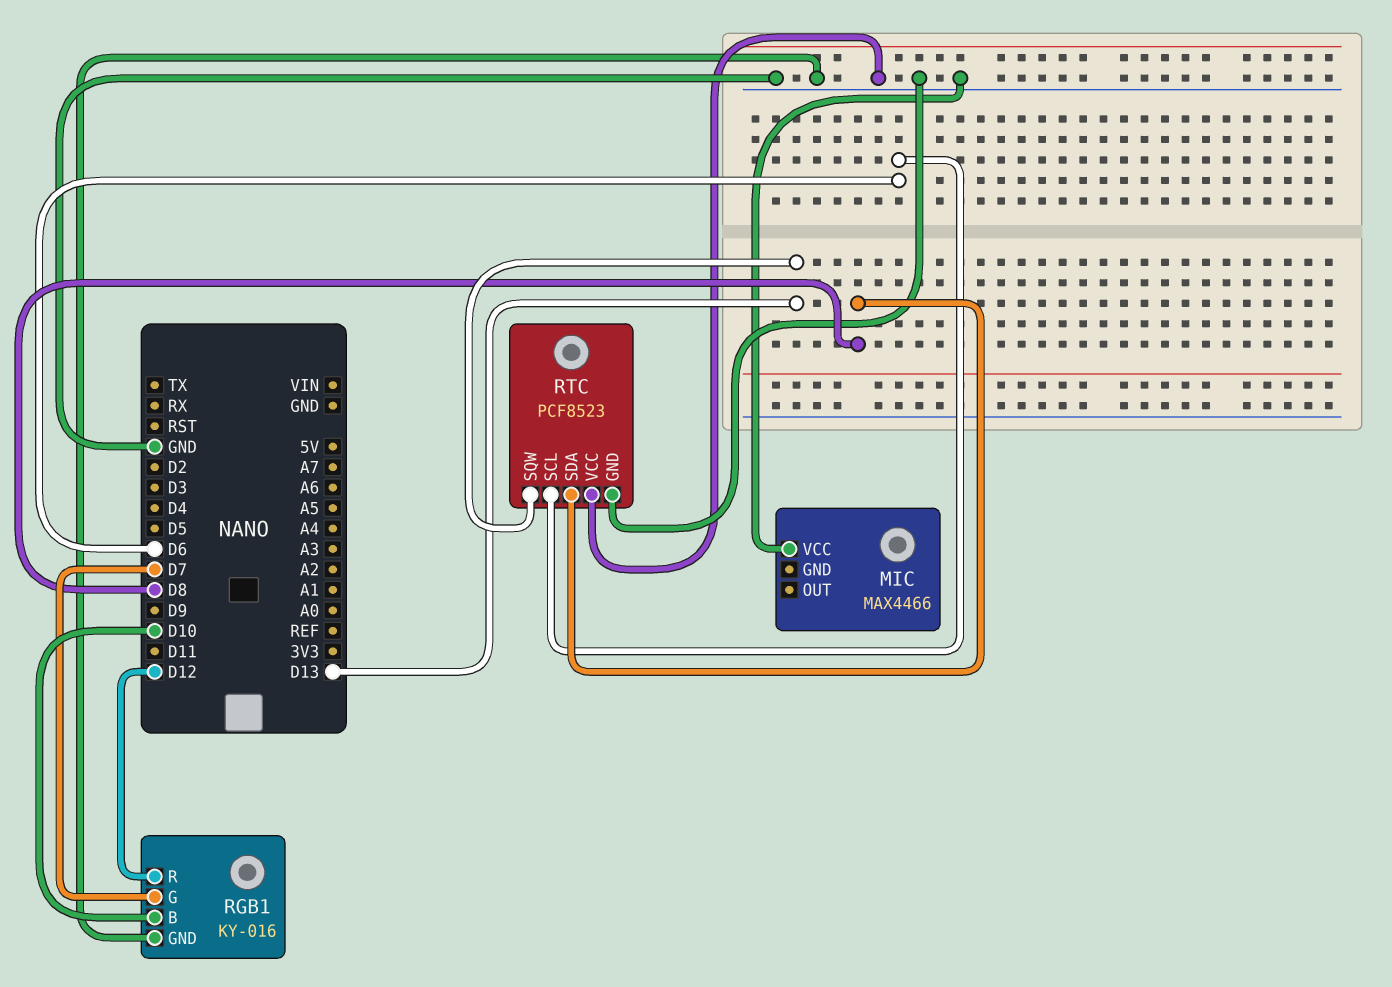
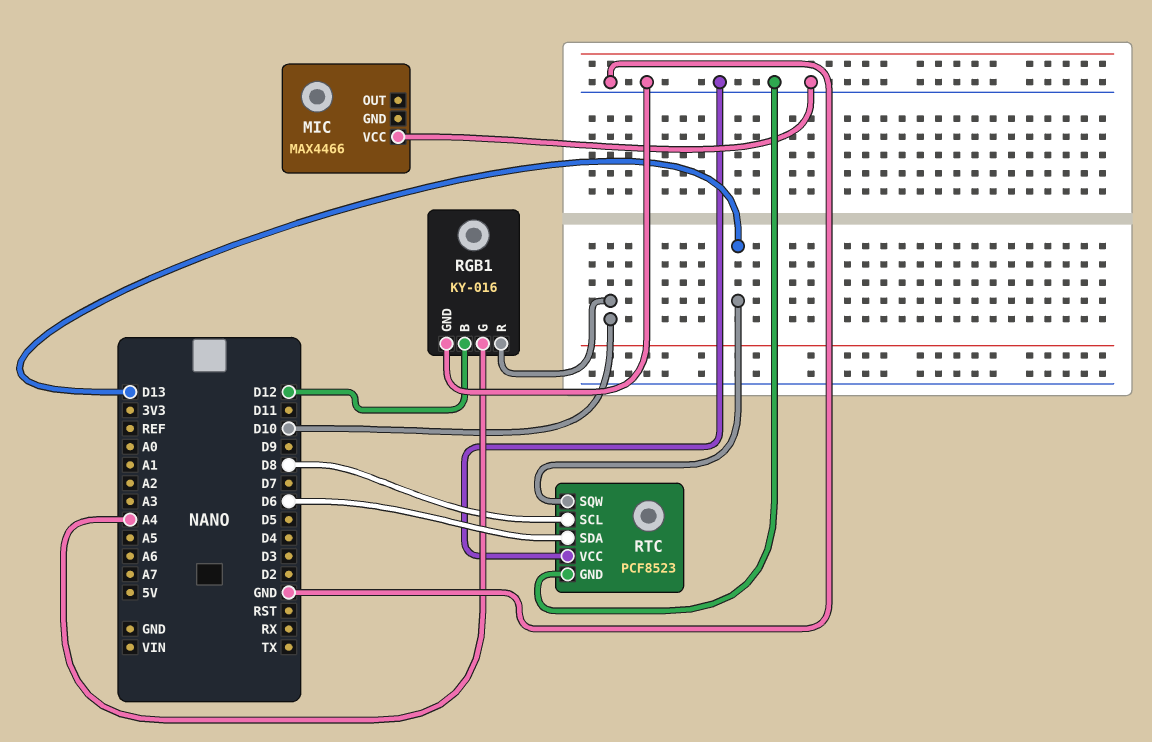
RGB1 pin B: D10 -> D12
RGB1 pin G: D7 -> A4
RGB1 pin R: D12 -> D10
RTC pin SCL: D6 -> D8
RTC pin SDA: D8 -> D6

